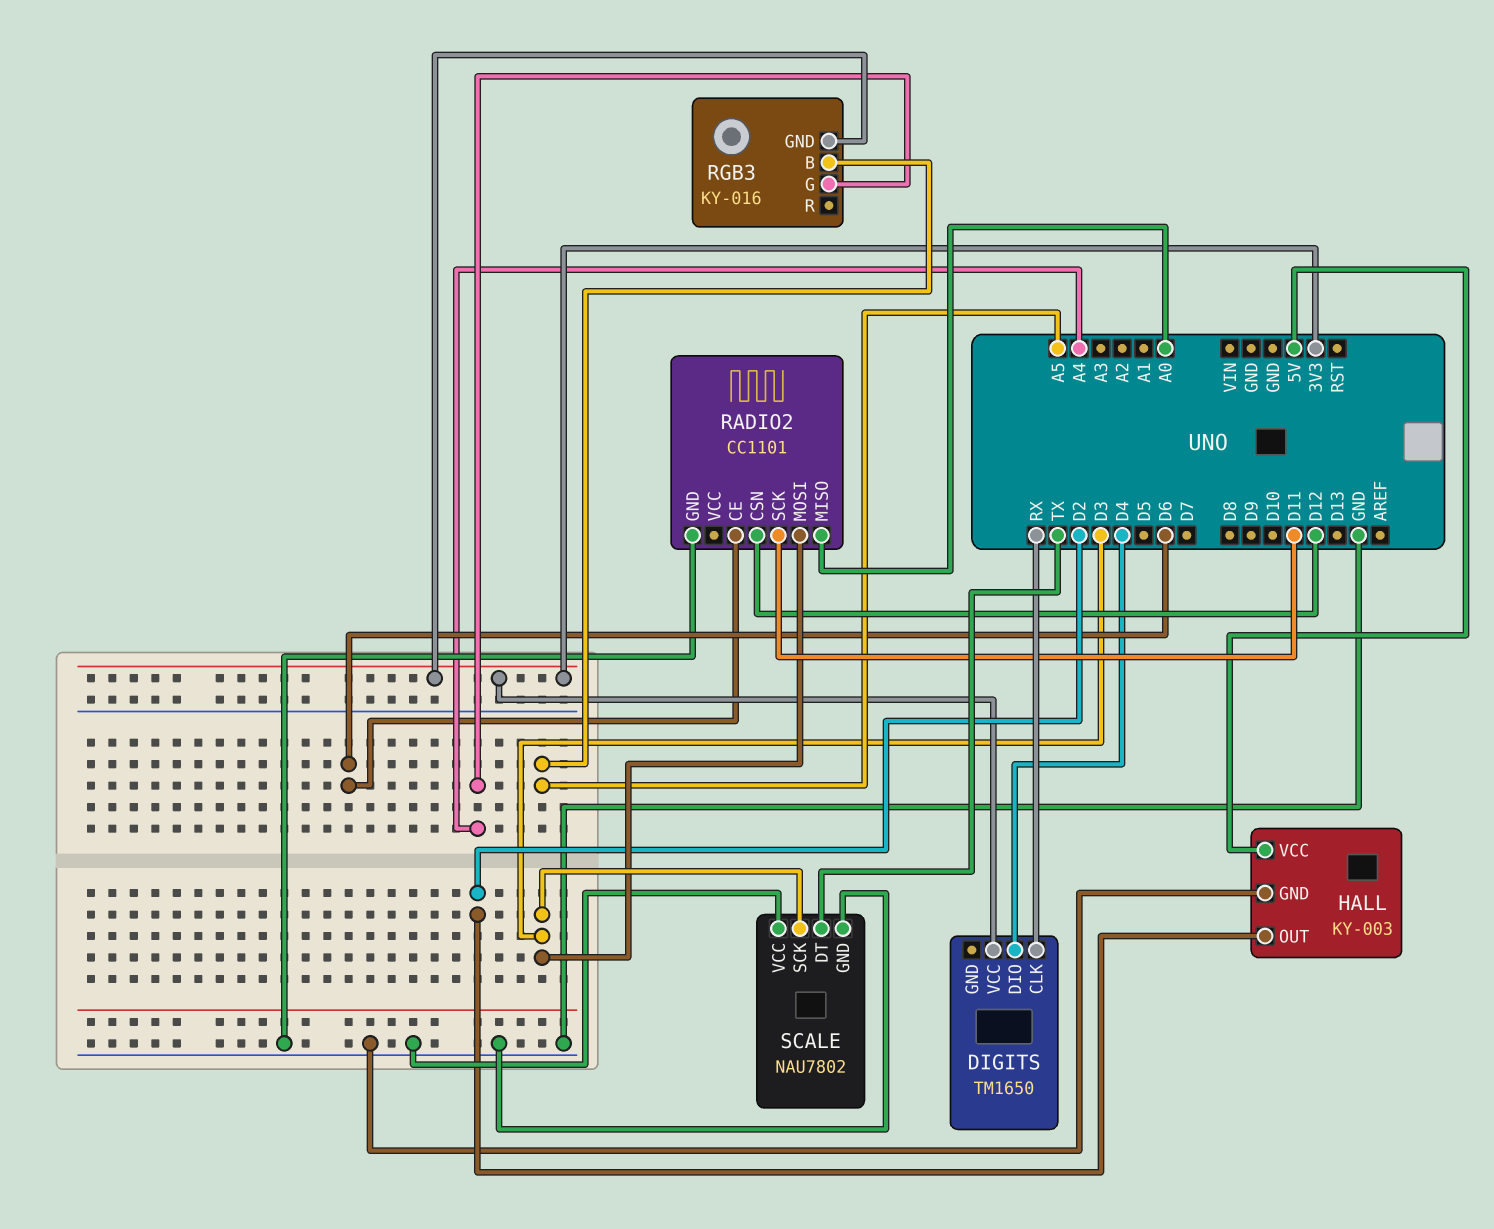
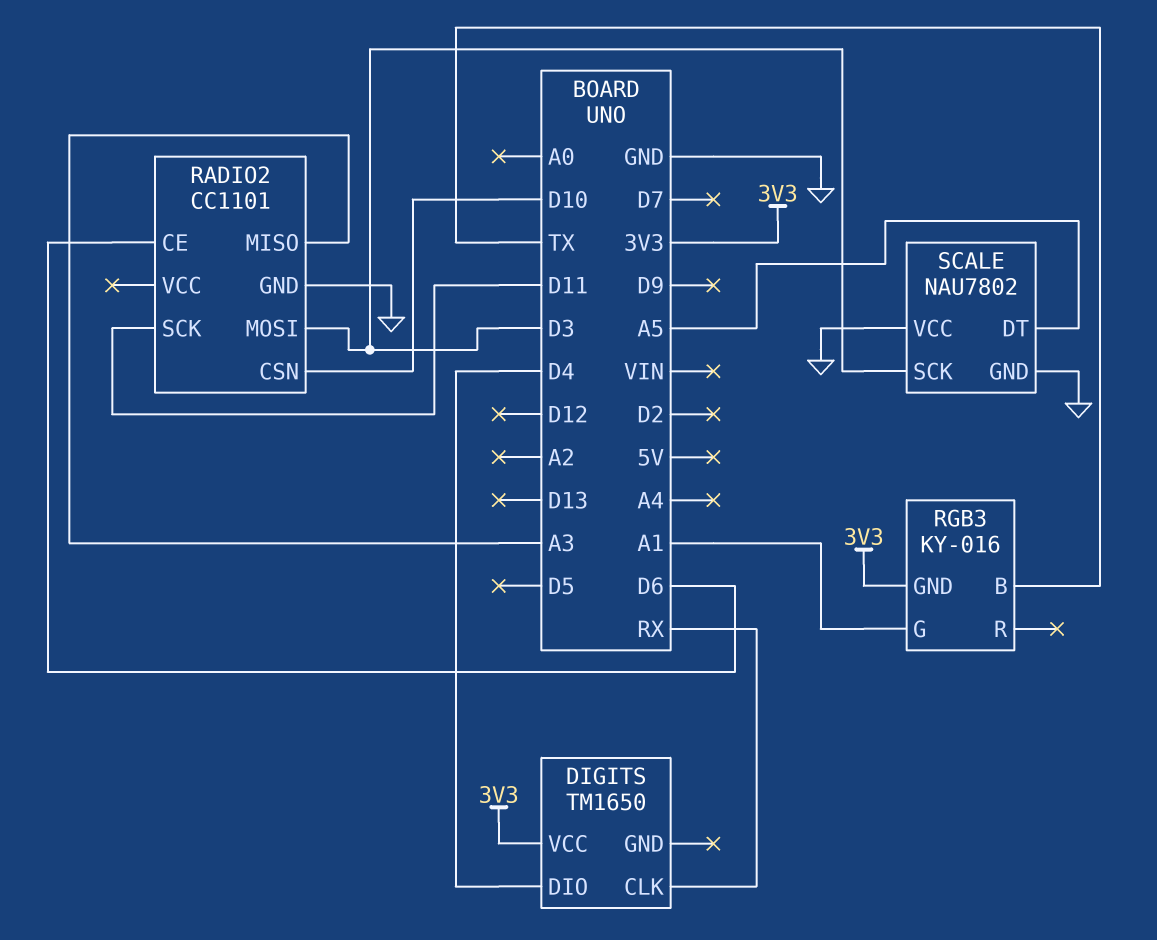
HALL: KY-003 -> none
HALL pin GND: GND -> none
HALL pin OUT: D2 -> none
HALL pin VCC: 5V -> none
RADIO2 pin CSN: D12 -> D10
RADIO2 pin MISO: A0 -> A3
RGB3 pin B: A5 -> TX
RGB3 pin G: A4 -> A1
SCALE pin DT: TX -> A5

